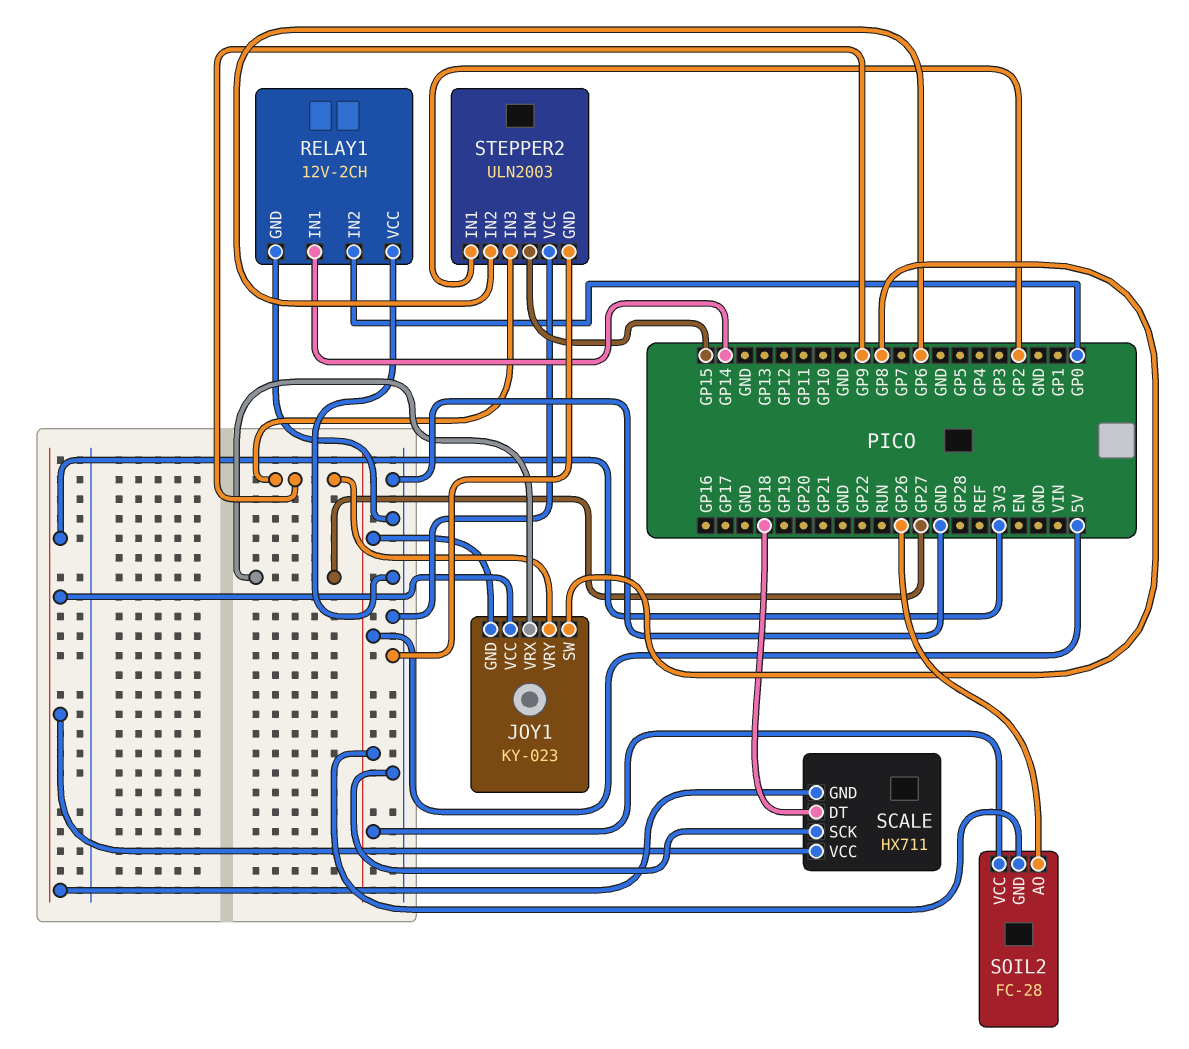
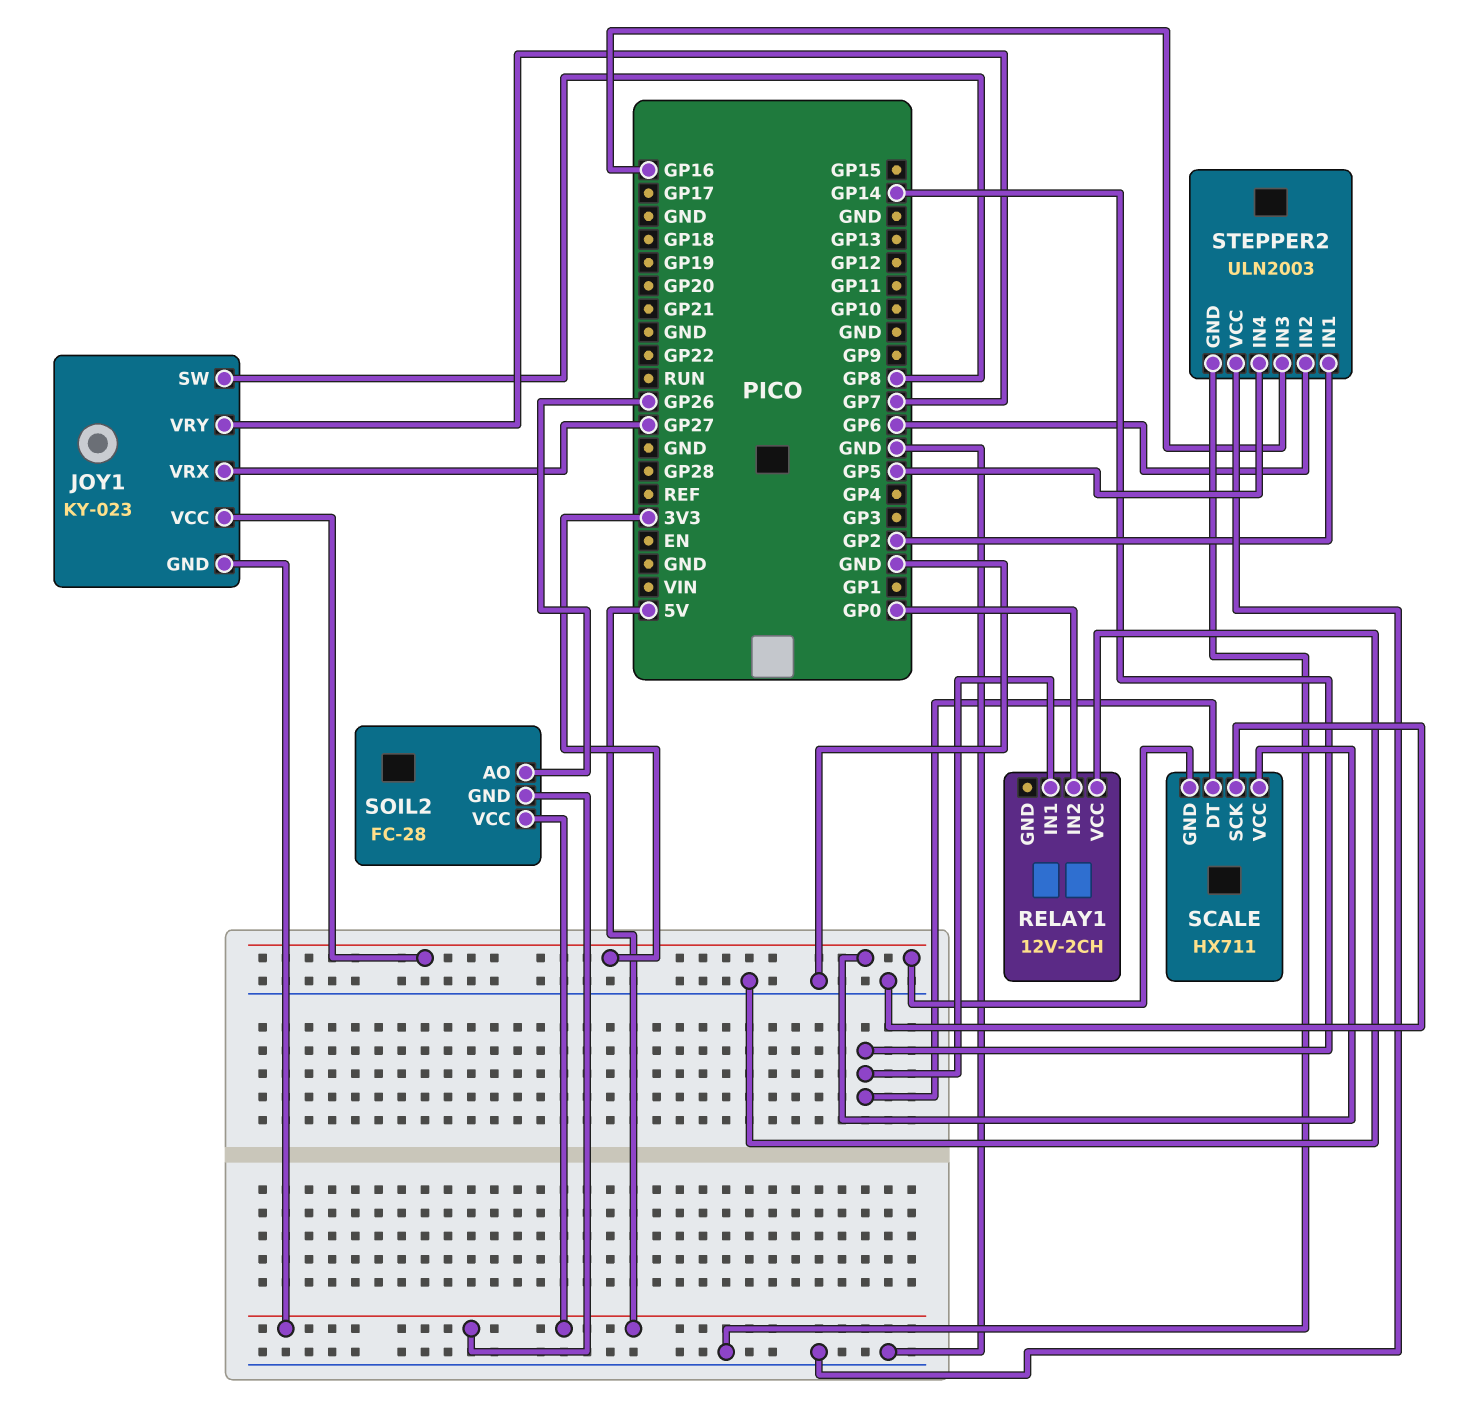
JOY1 pin VRY: GP9 -> GP7
RELAY1 pin GND: GND -> none
SCALE pin DT: GP18 -> GP14
STEPPER2 pin IN3: GP9 -> GP16
STEPPER2 pin IN4: GP15 -> GP5

